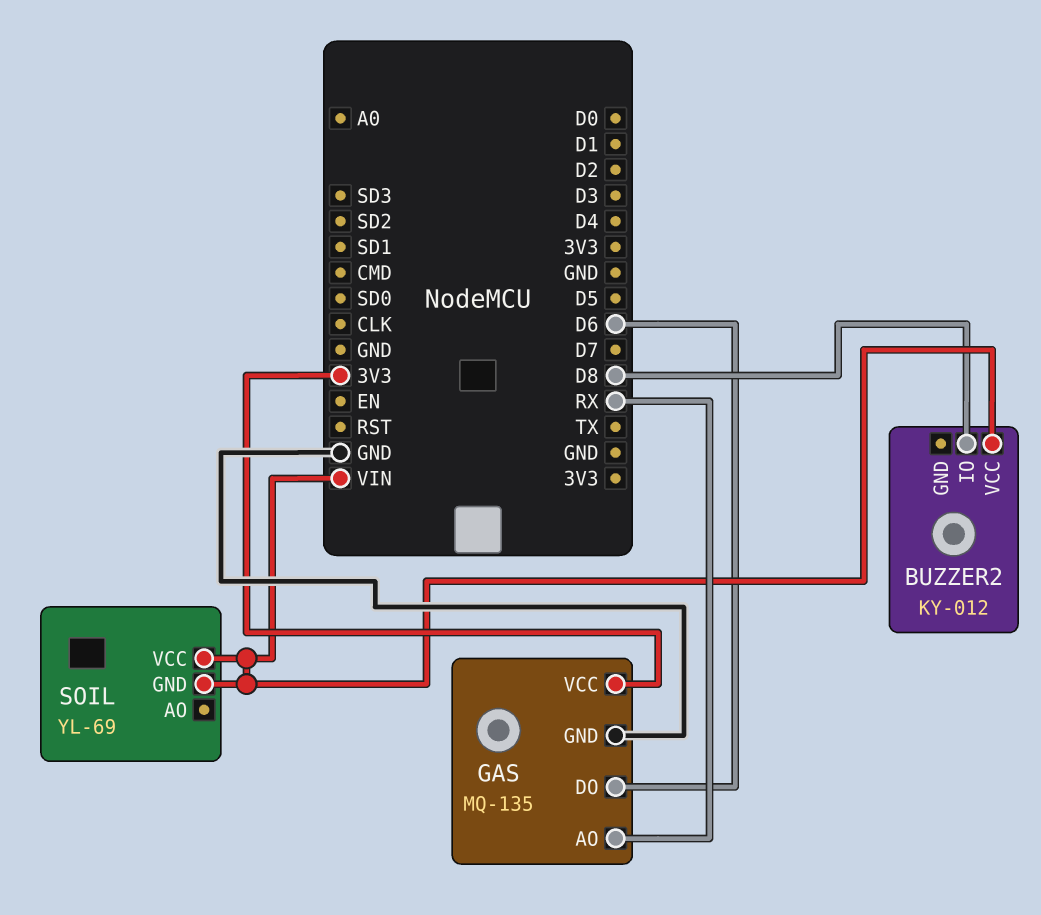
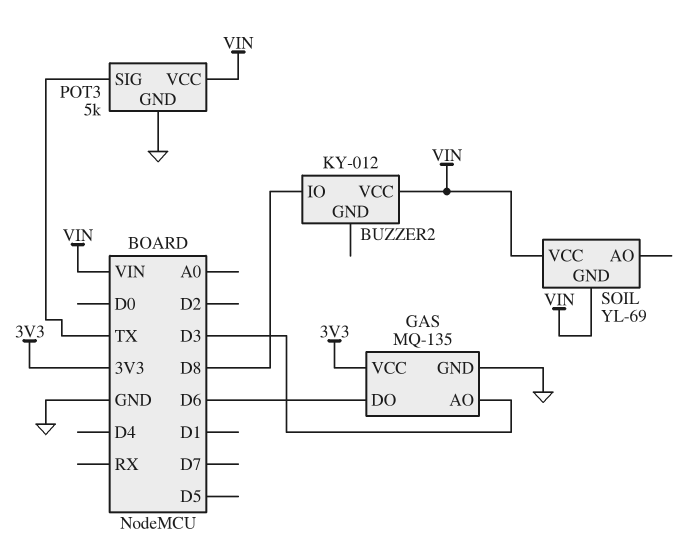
GAS pin AO: RX -> D3
POT3: none -> 5k
POT3 pin GND: none -> GND
POT3 pin SIG: none -> TX
POT3 pin VCC: none -> VIN

